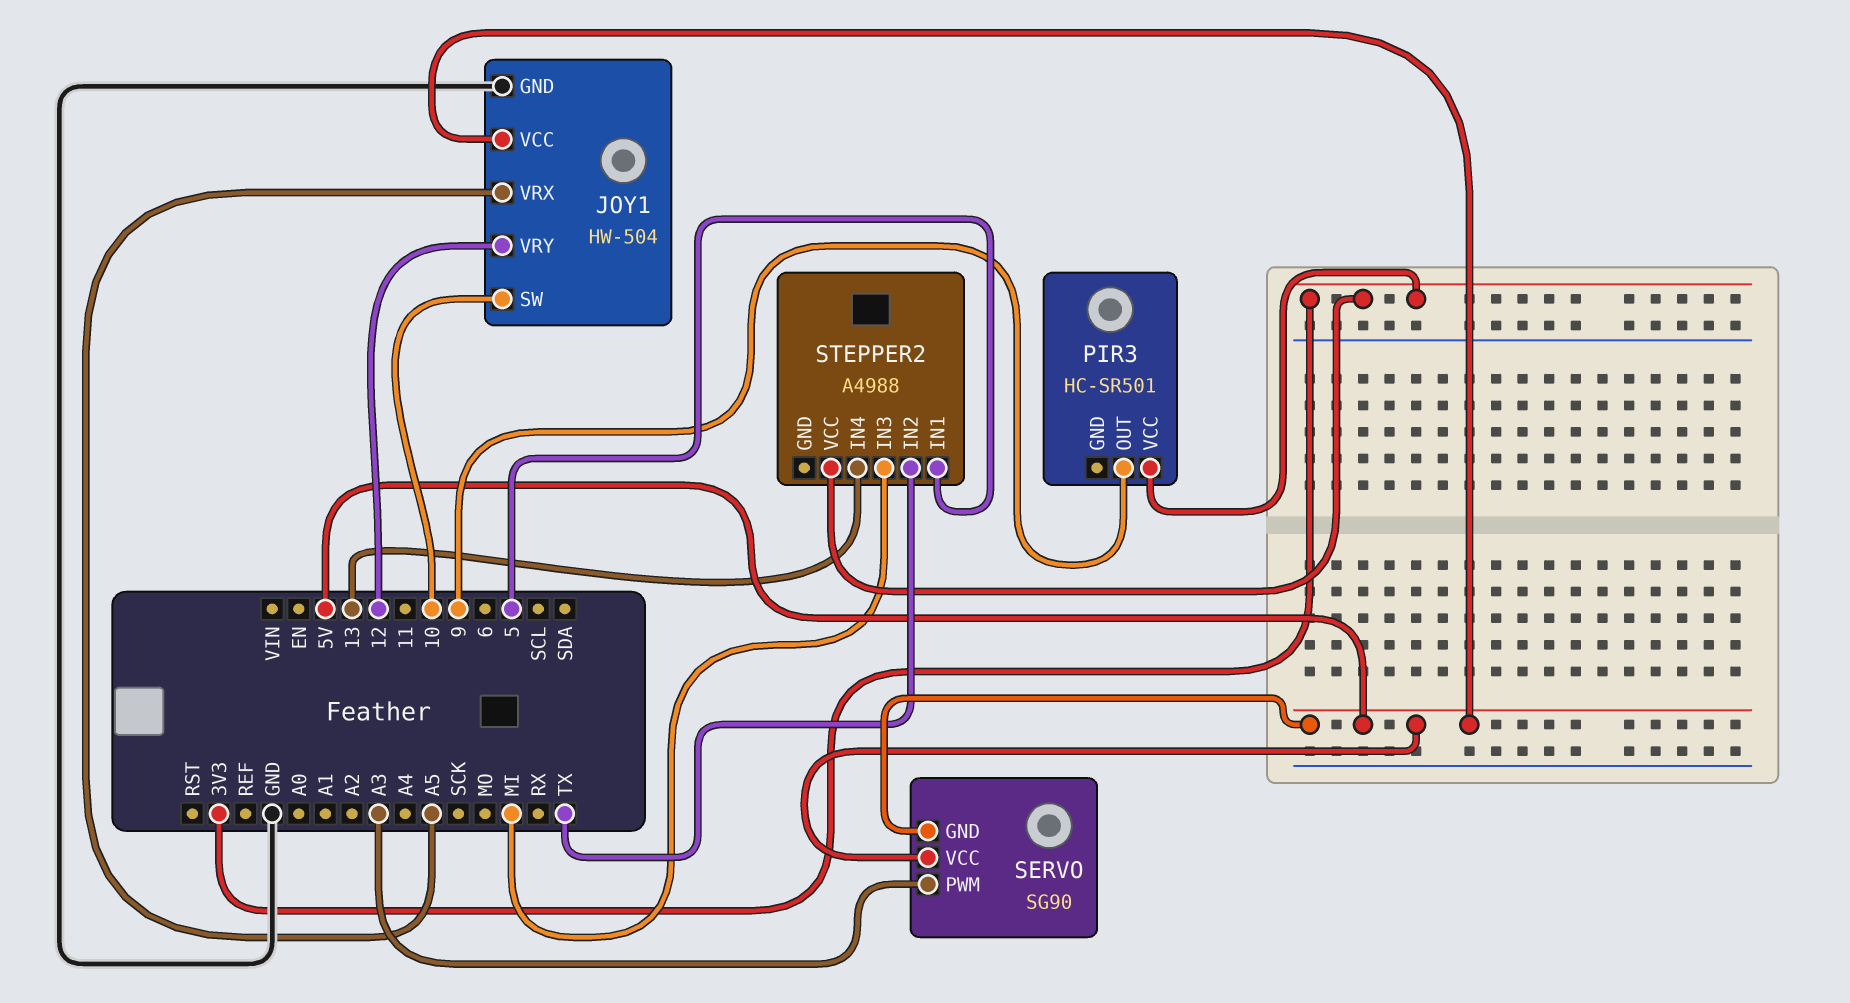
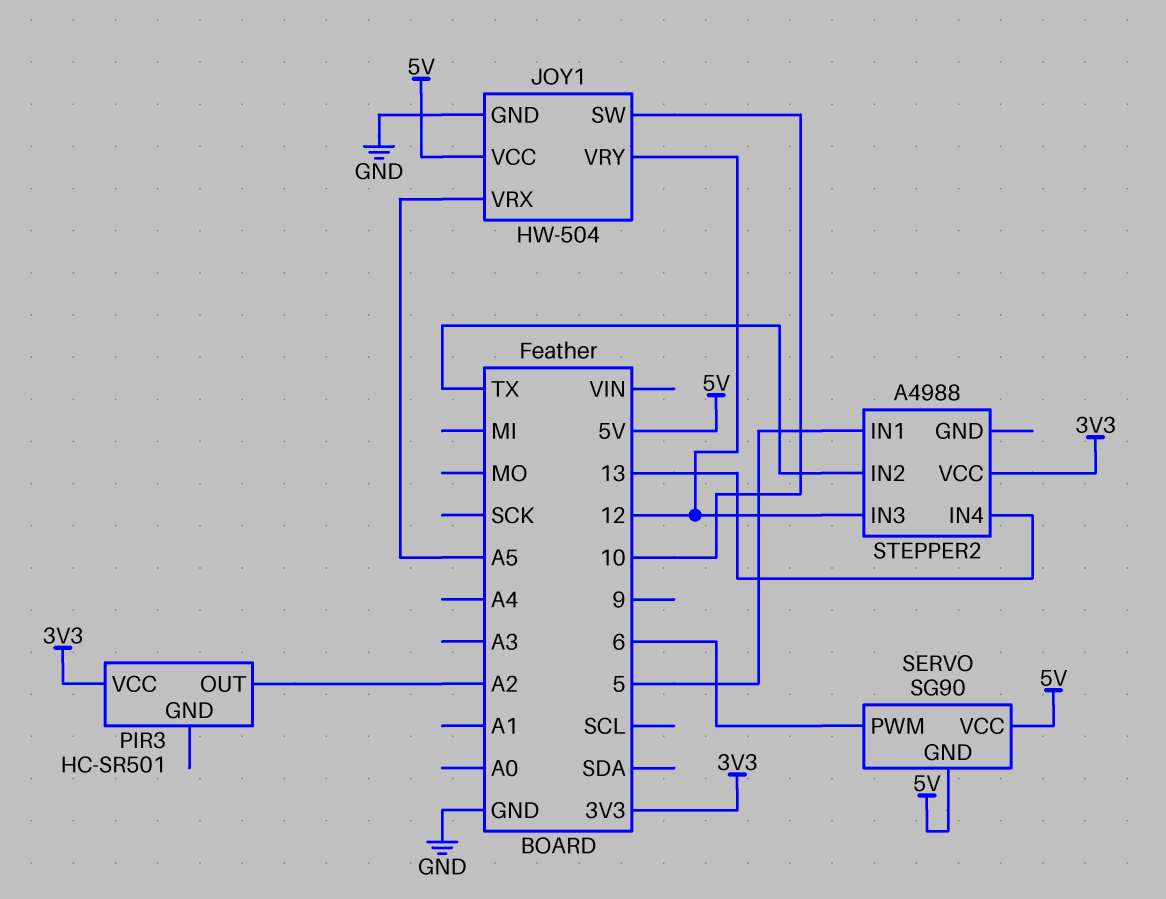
PIR3 pin OUT: 9 -> A2
SERVO pin PWM: A3 -> 6
STEPPER2 pin IN3: MI -> 12

